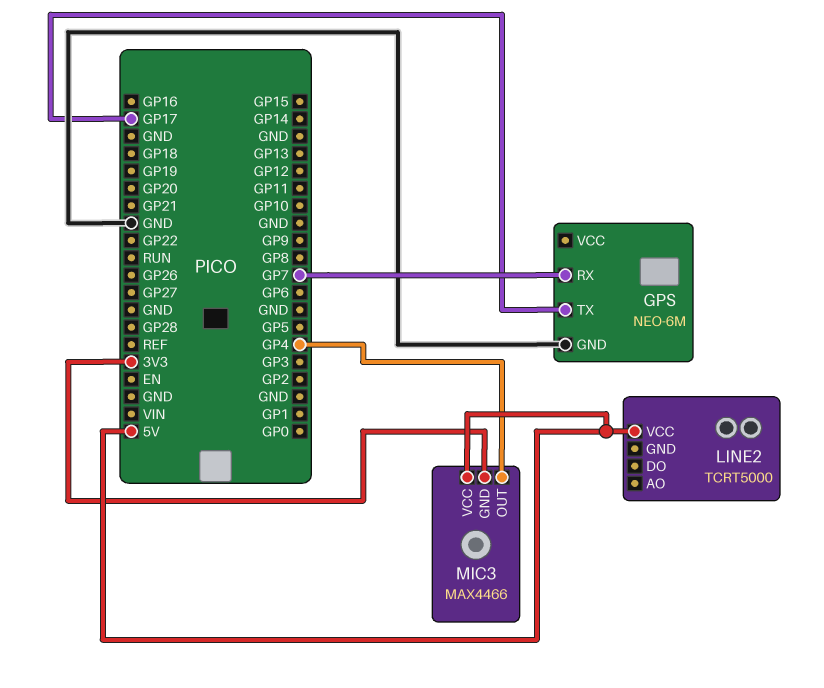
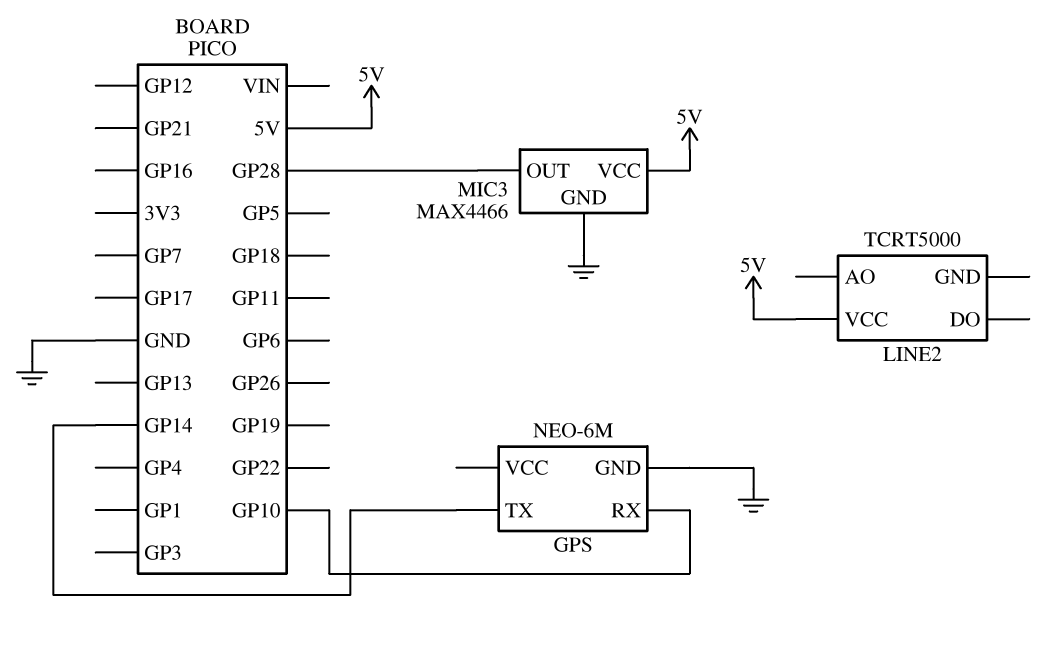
GPS pin RX: GP7 -> GP10
GPS pin TX: GP17 -> GP14
MIC3 pin GND: 3V3 -> GND
MIC3 pin OUT: GP4 -> GP28

